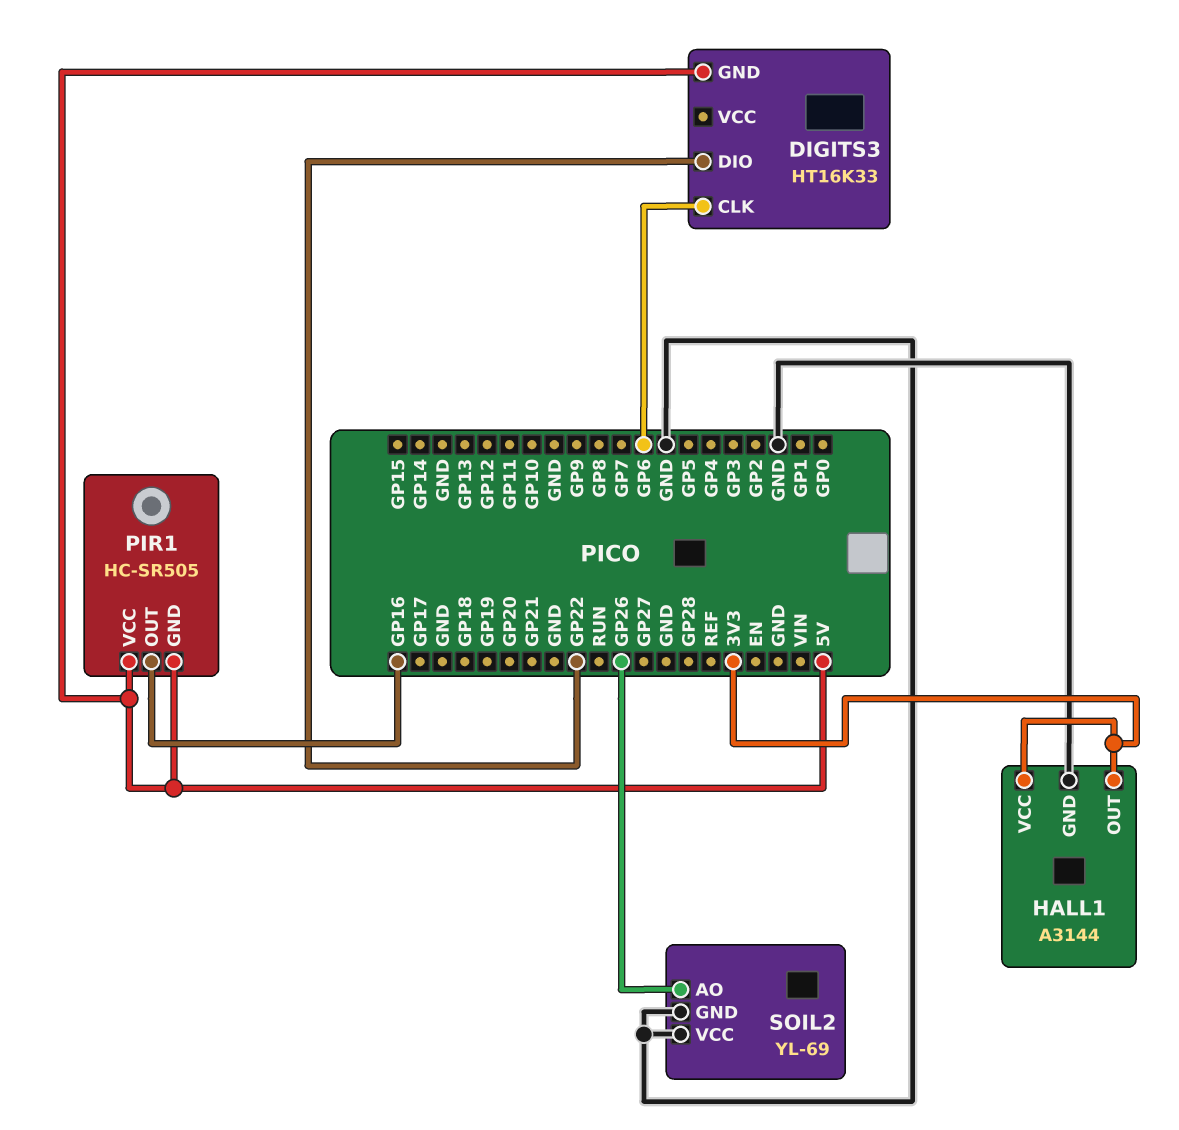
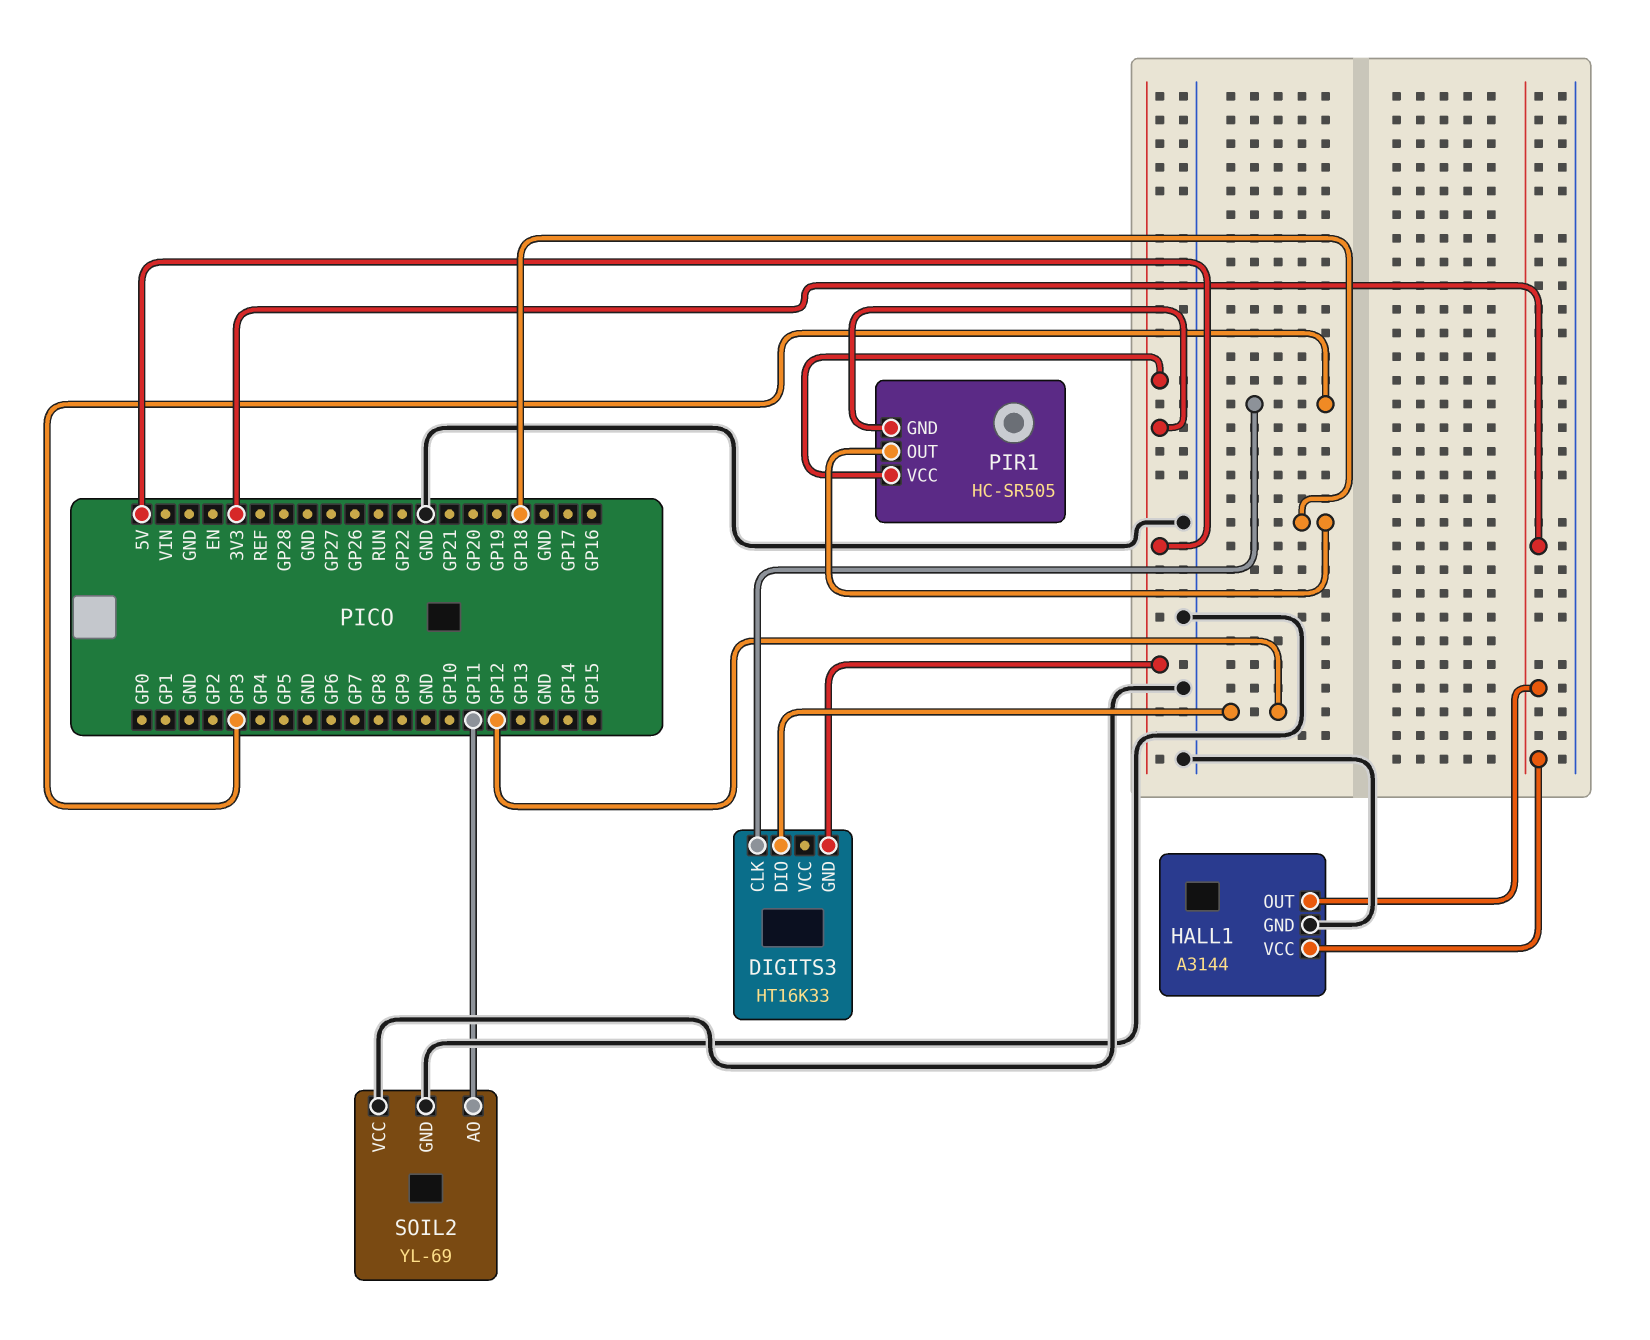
DIGITS3 pin CLK: GP6 -> GP3
DIGITS3 pin DIO: GP22 -> GP12
PIR1 pin OUT: GP16 -> GP18
SOIL2 pin AO: GP26 -> GP11

